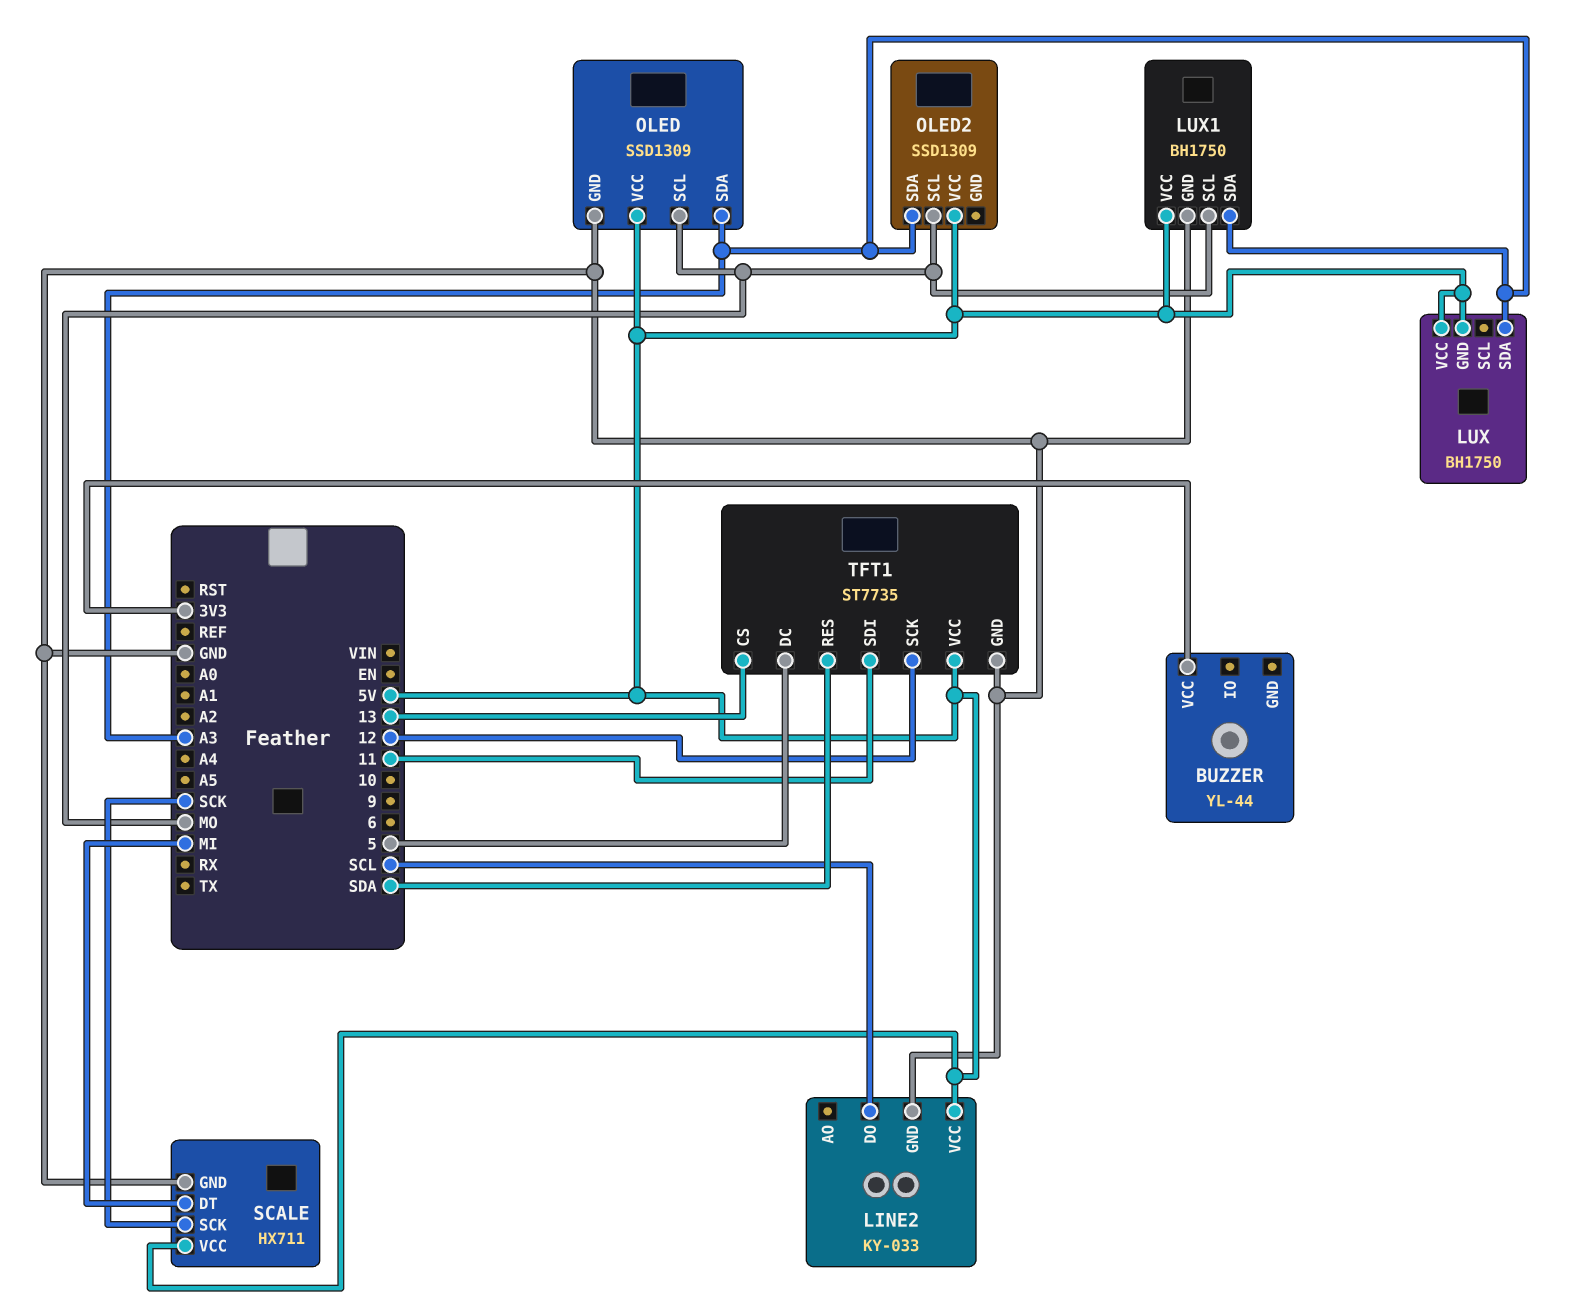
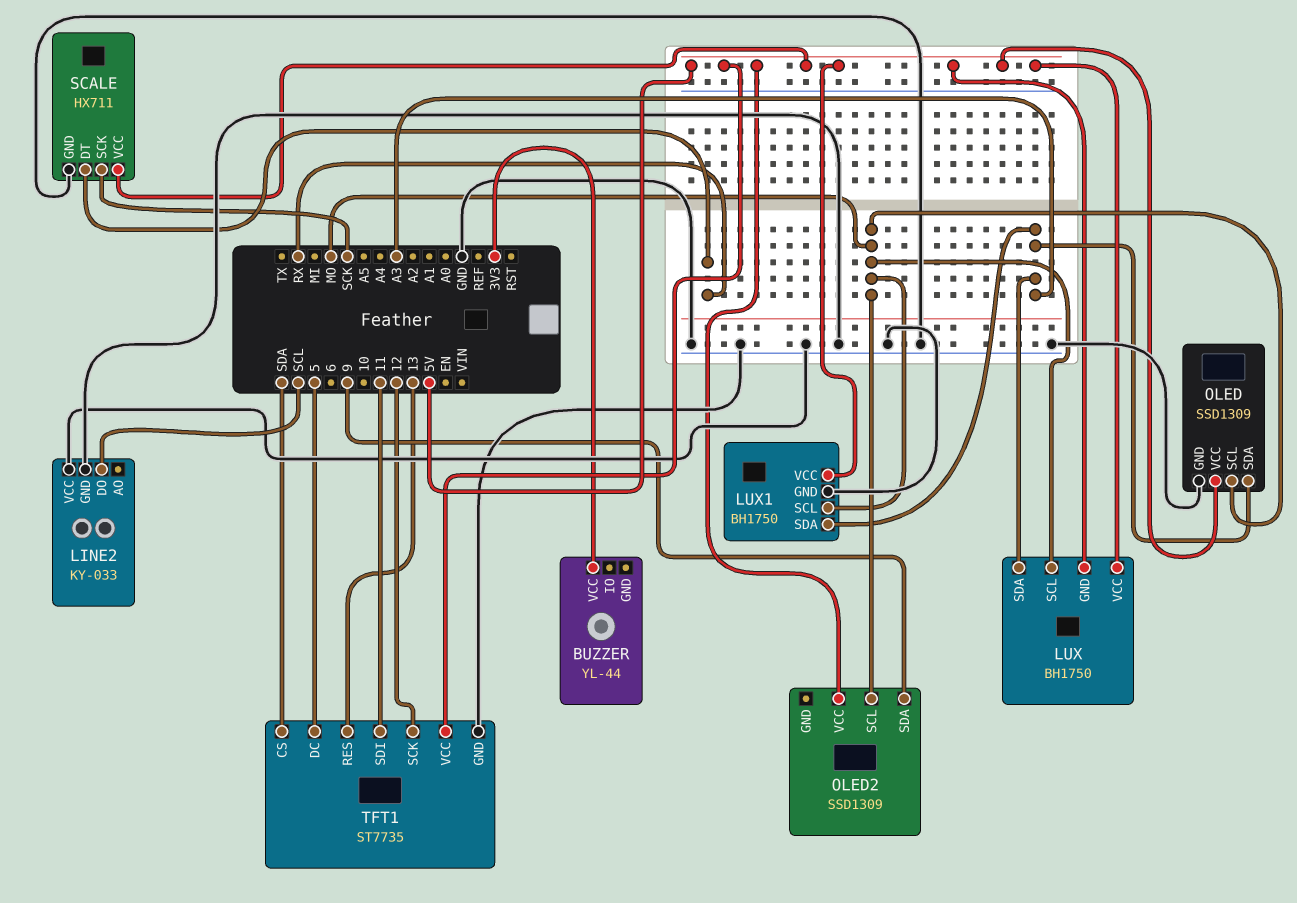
LINE2 pin VCC: 5V -> GND
LUX pin SCL: none -> MO
OLED2 pin SDA: A3 -> 9
SCALE pin DT: MI -> RX
TFT1 pin CS: 13 -> SDA
TFT1 pin RES: SDA -> 13

